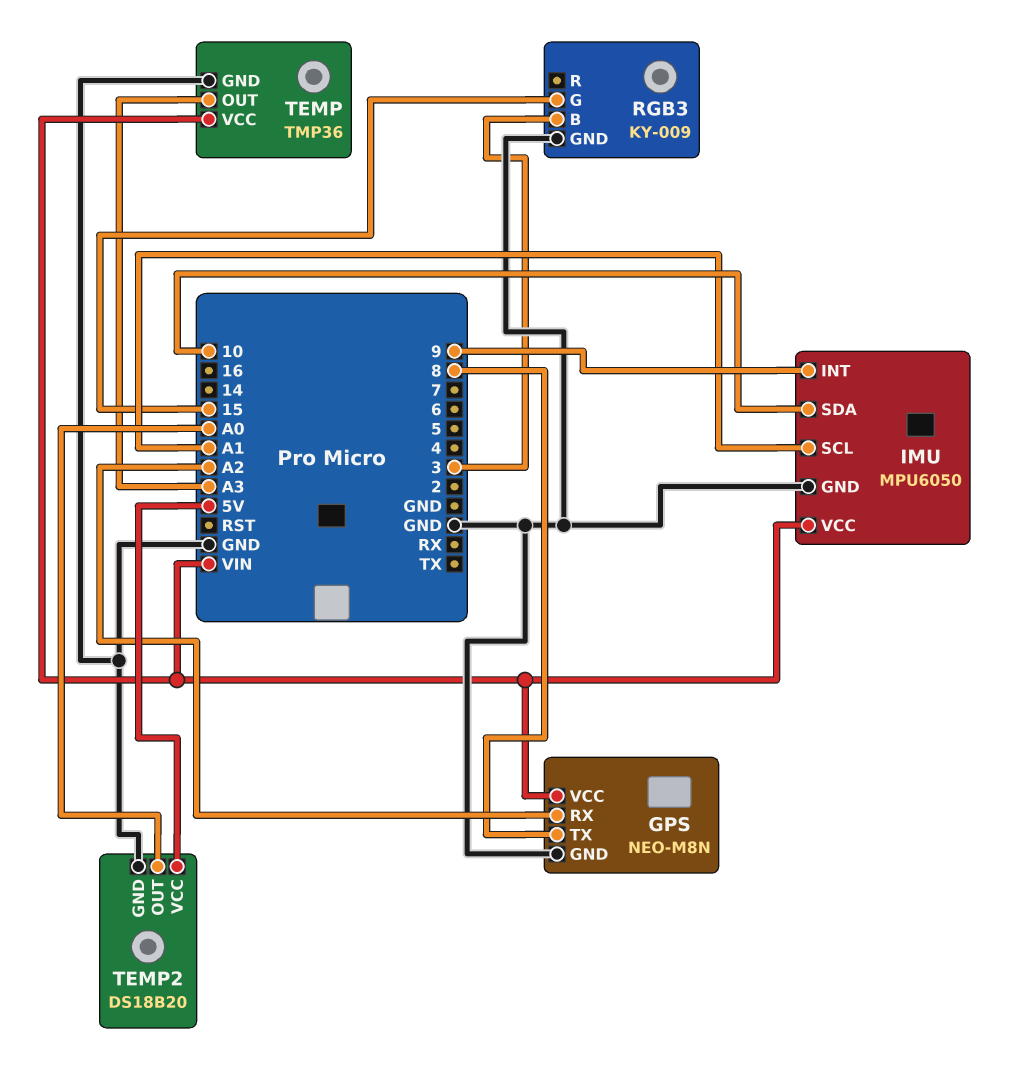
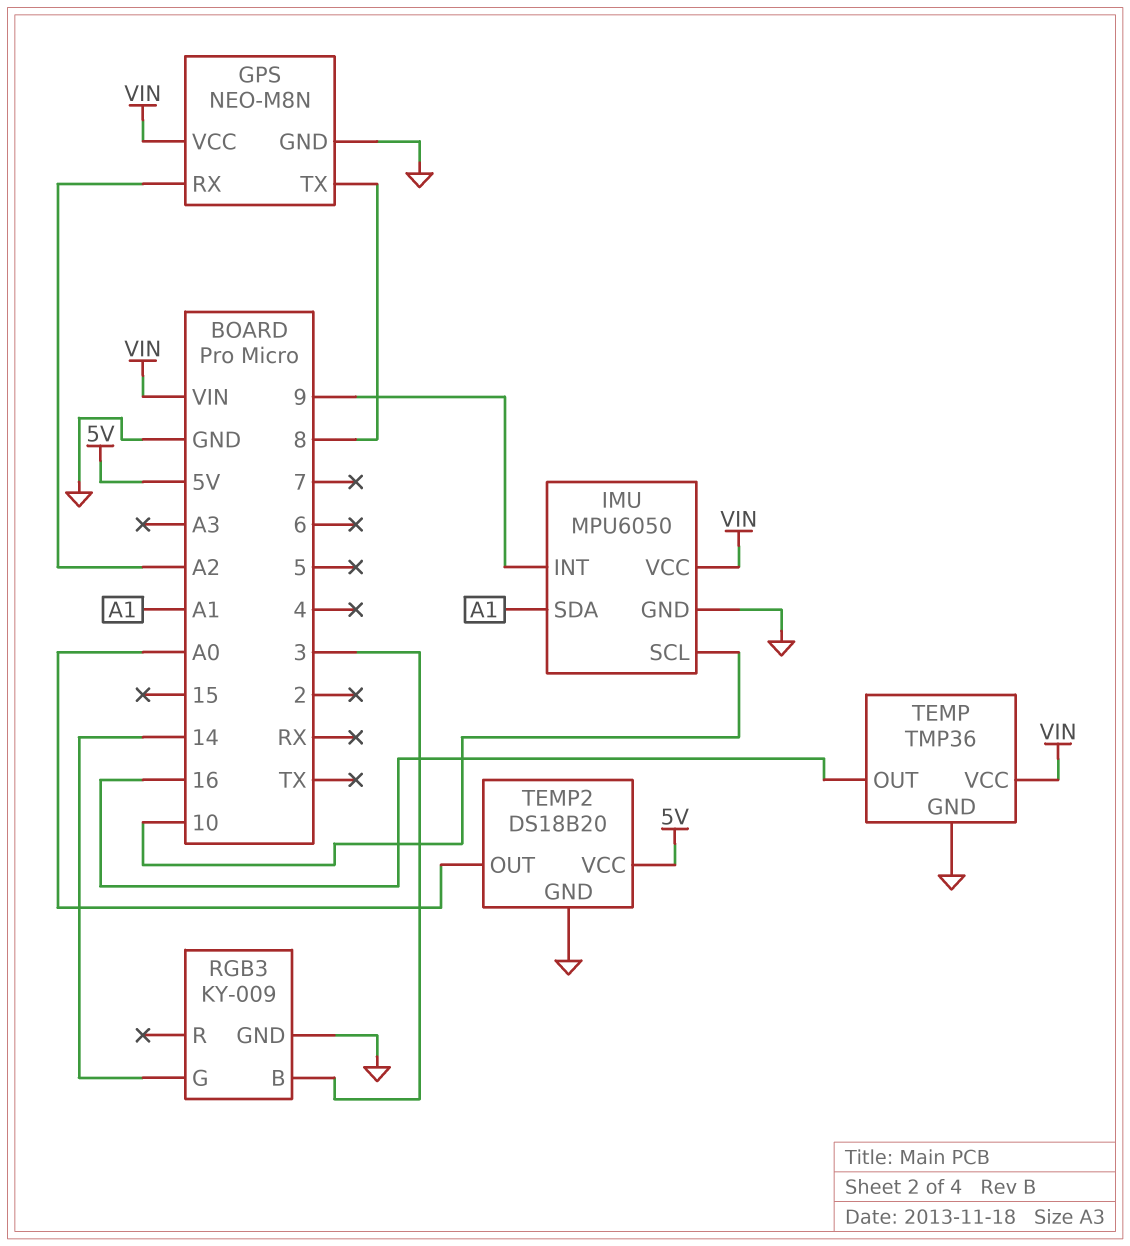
IMU pin SCL: A1 -> 10
IMU pin SDA: 10 -> A1
RGB3 pin G: 15 -> 14
TEMP pin OUT: A3 -> 16

